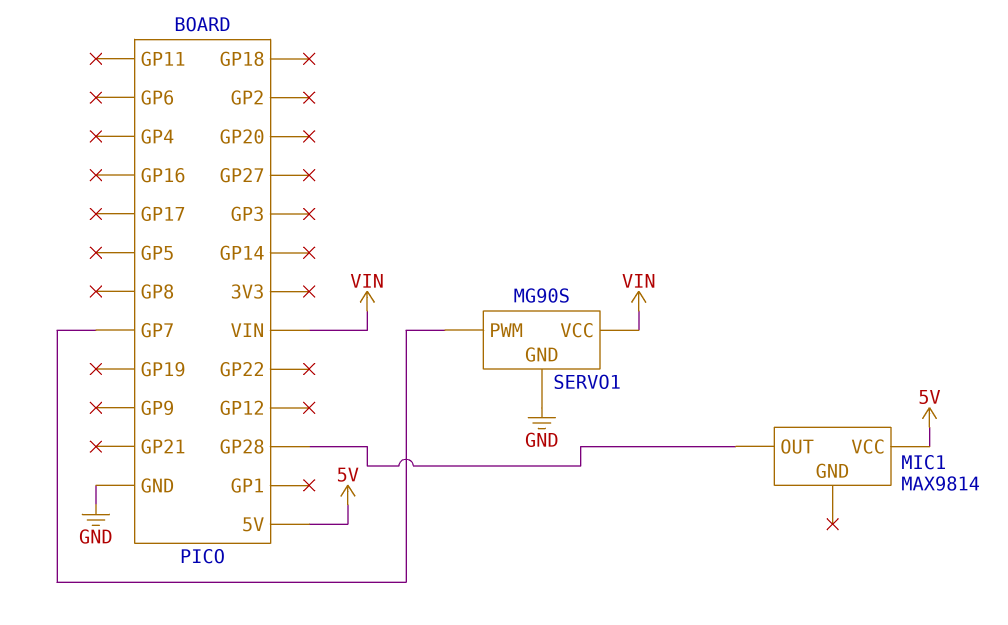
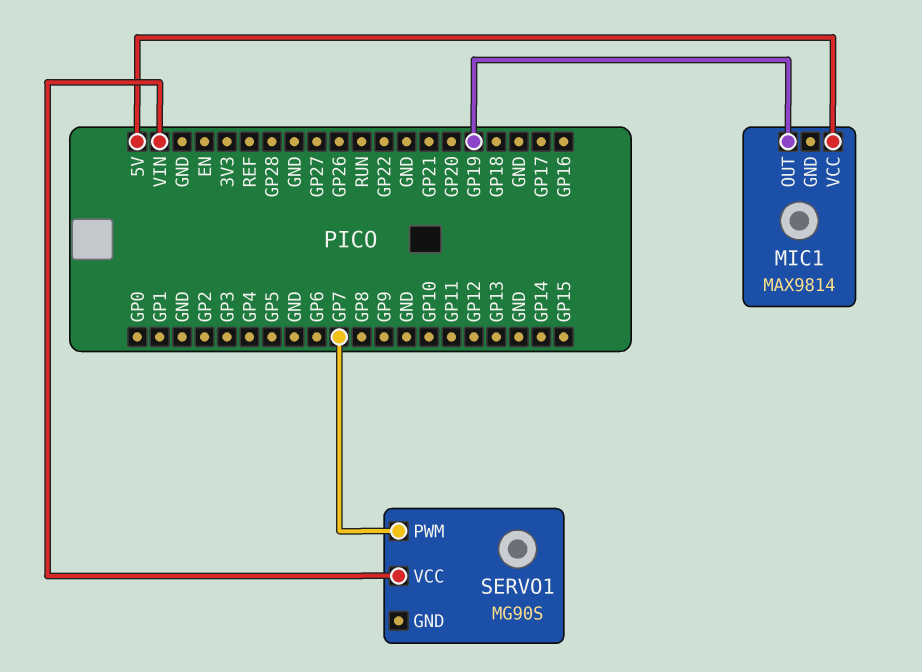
MIC1 pin OUT: GP28 -> GP19
SERVO1 pin GND: GND -> none

